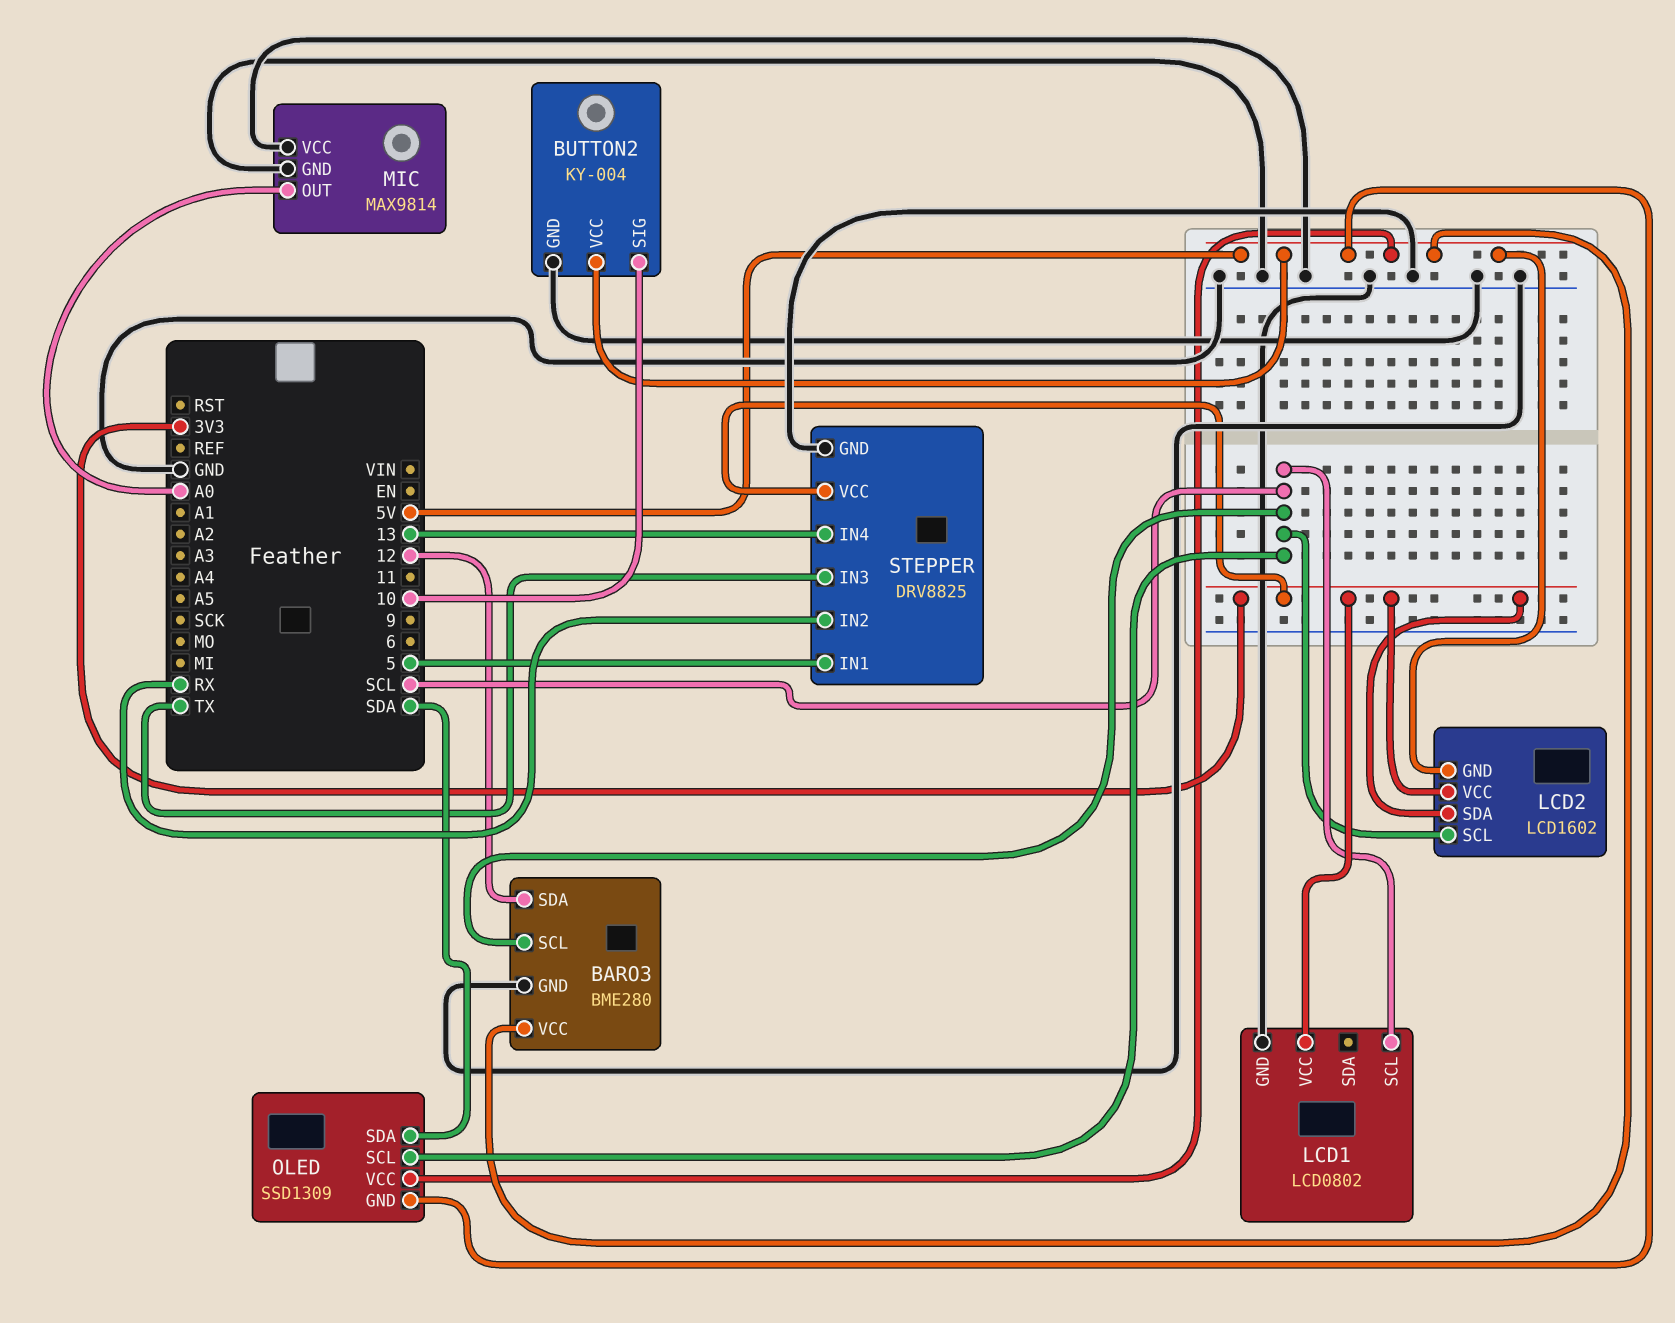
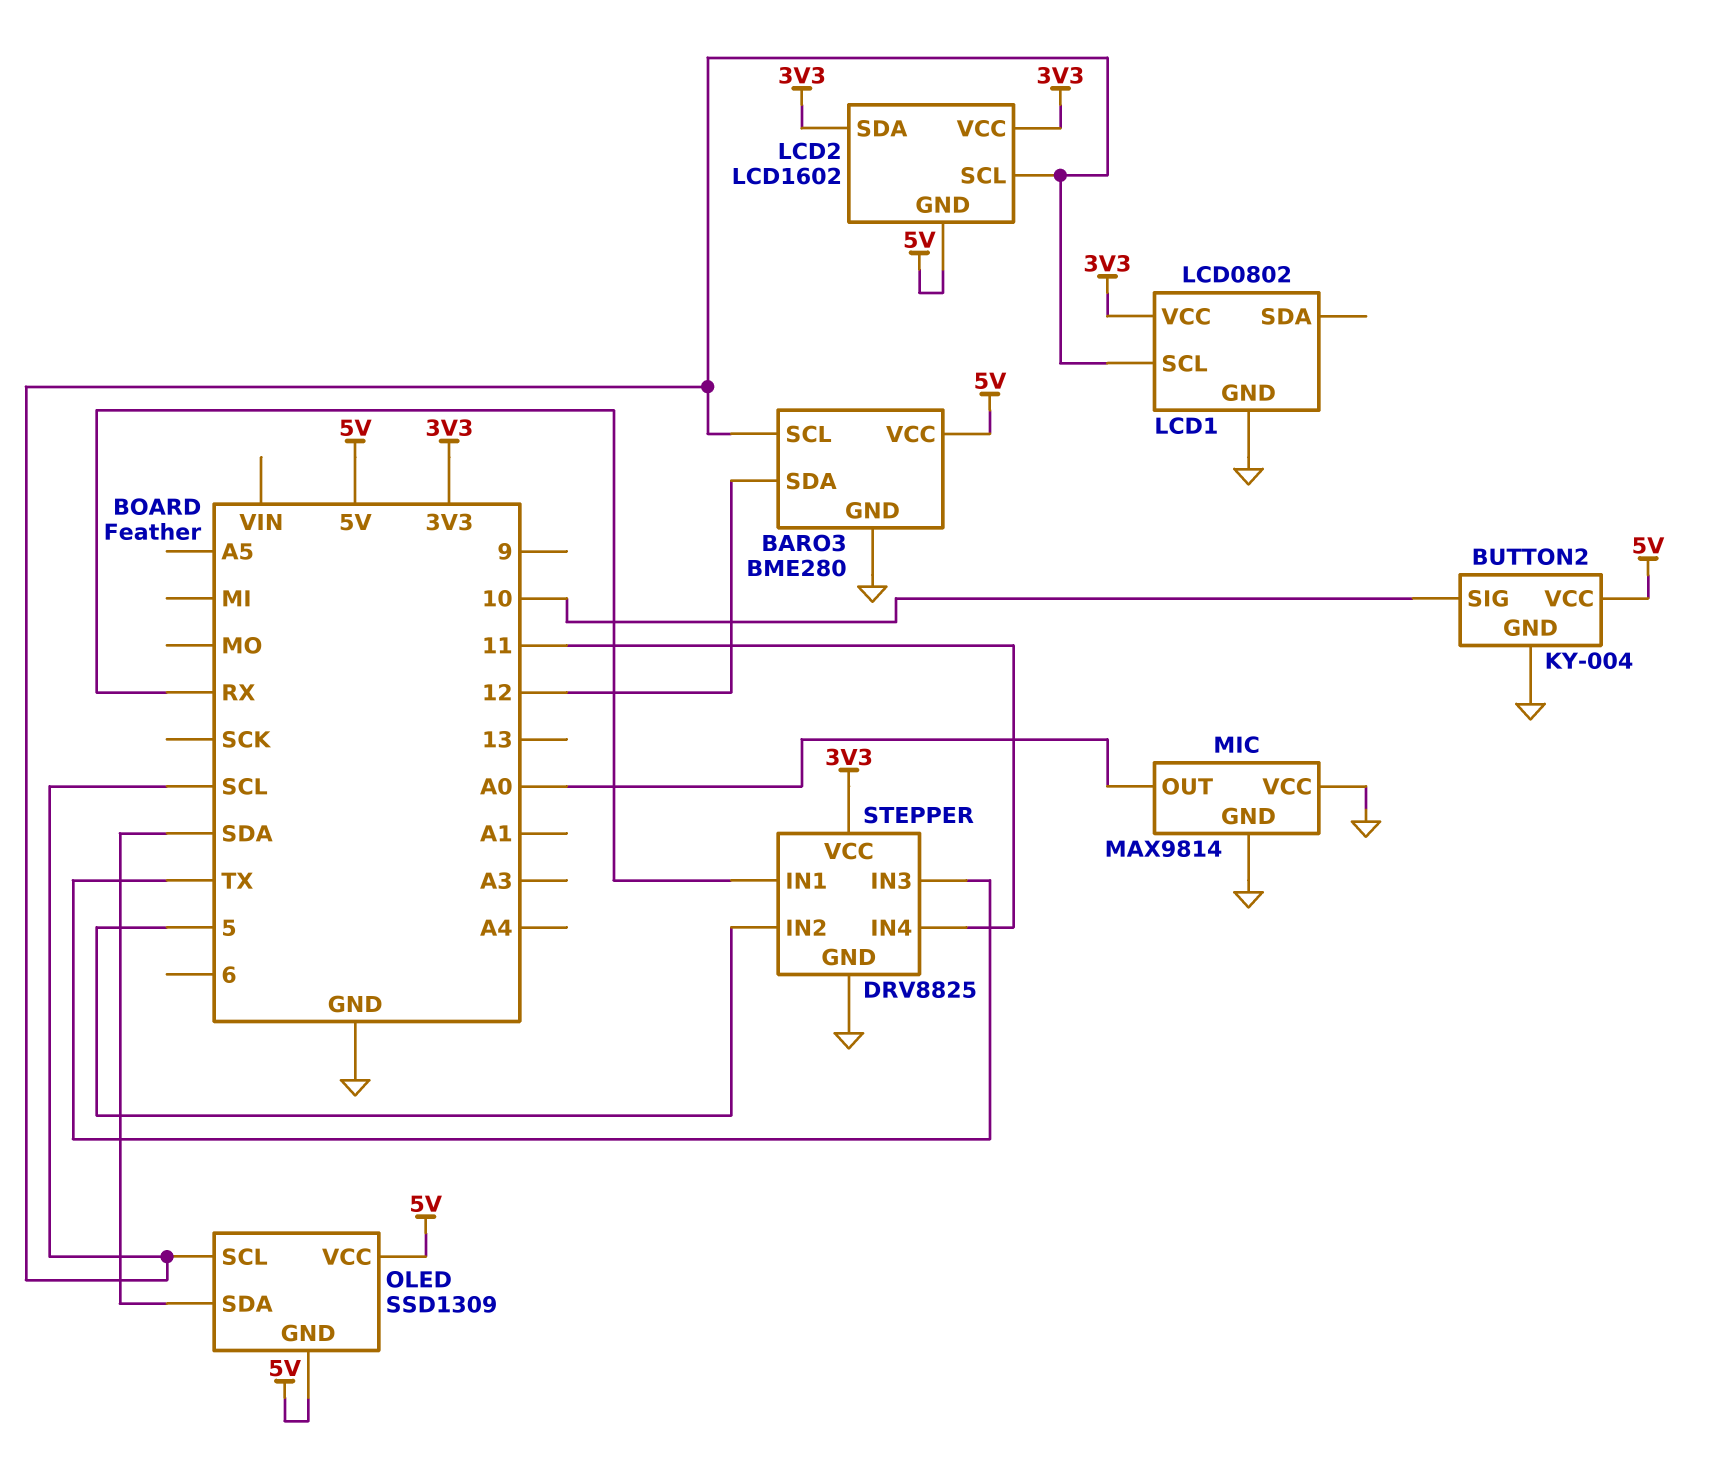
STEPPER pin IN1: 5 -> RX
STEPPER pin IN2: RX -> 5
STEPPER pin IN4: 13 -> 11

